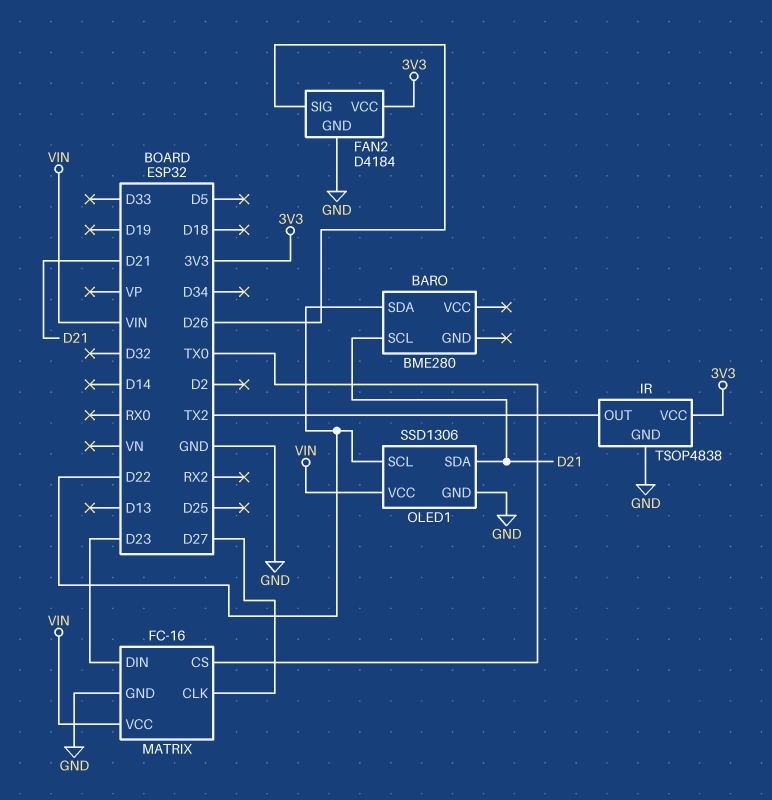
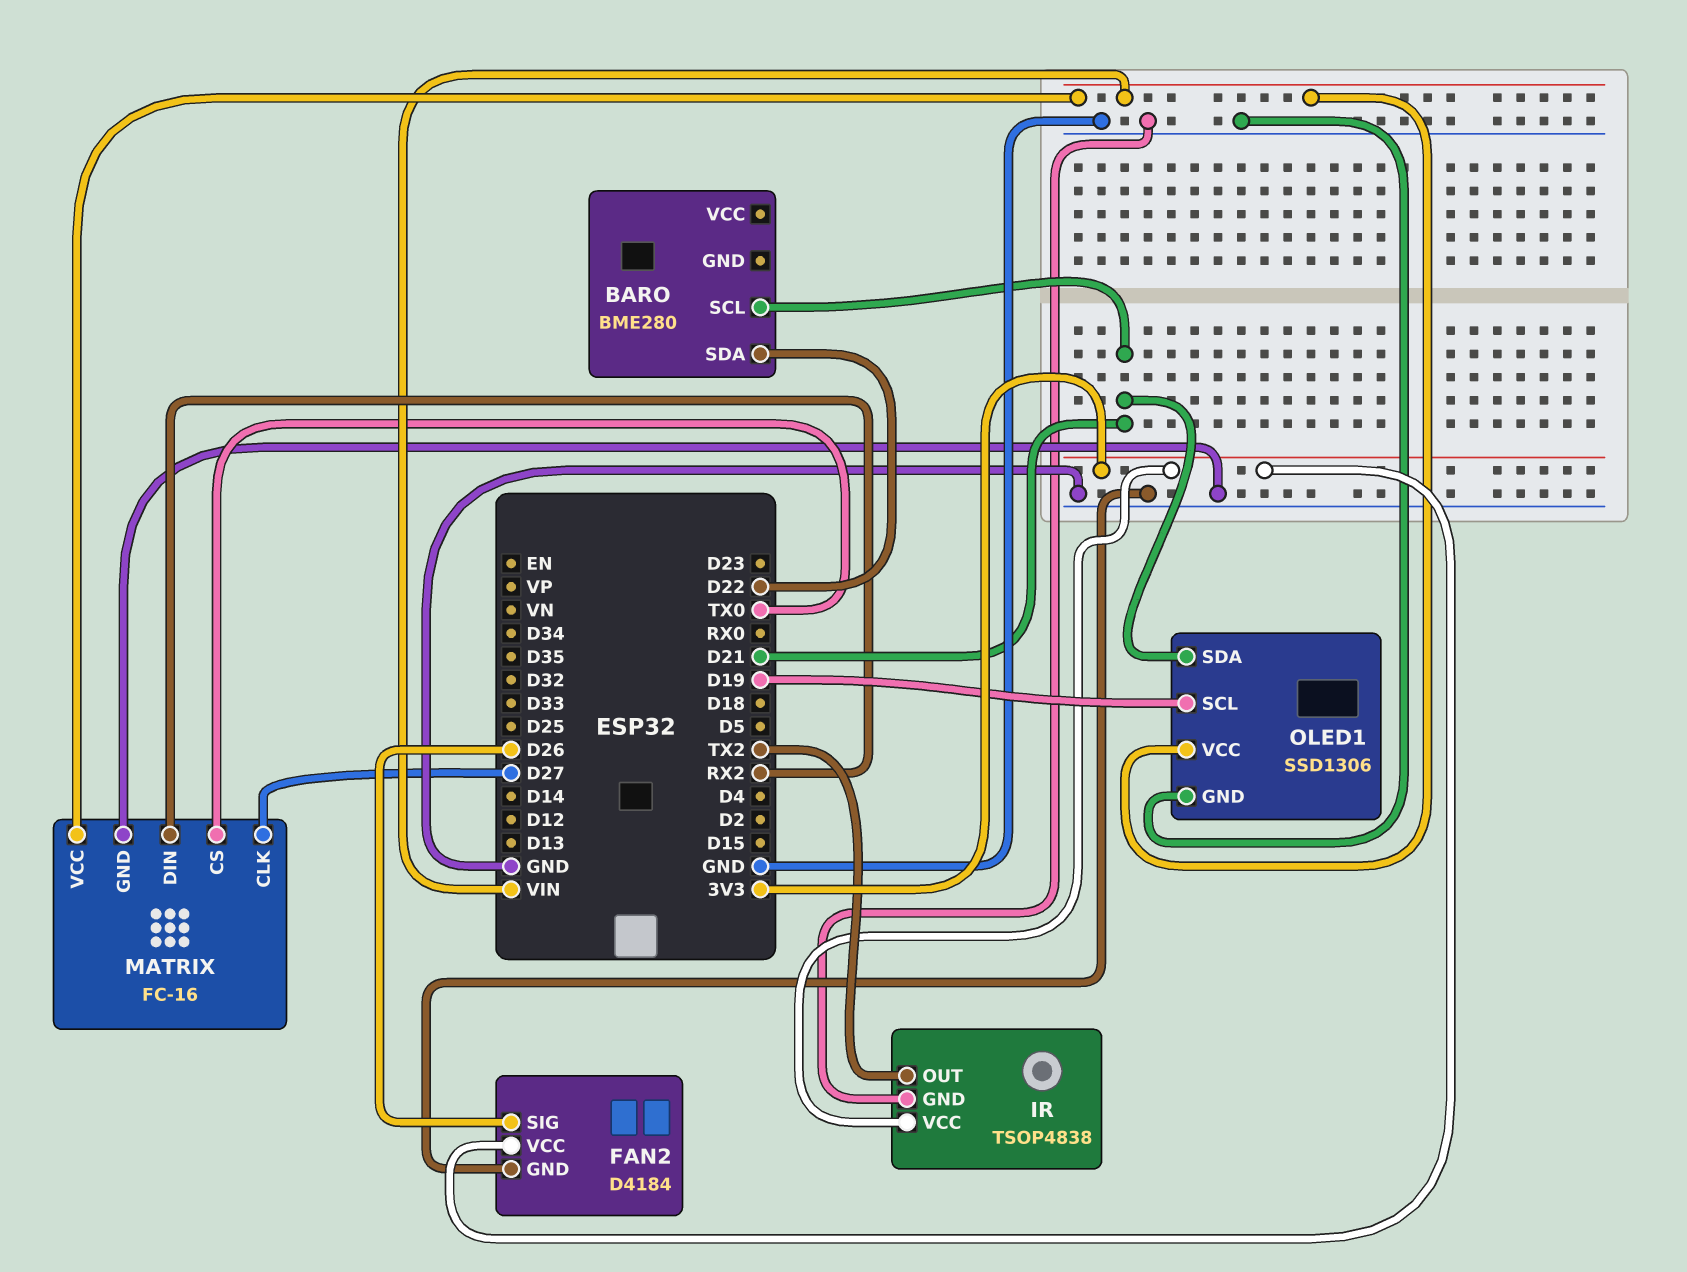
MATRIX pin DIN: D23 -> RX2
OLED1 pin SCL: D22 -> D19

